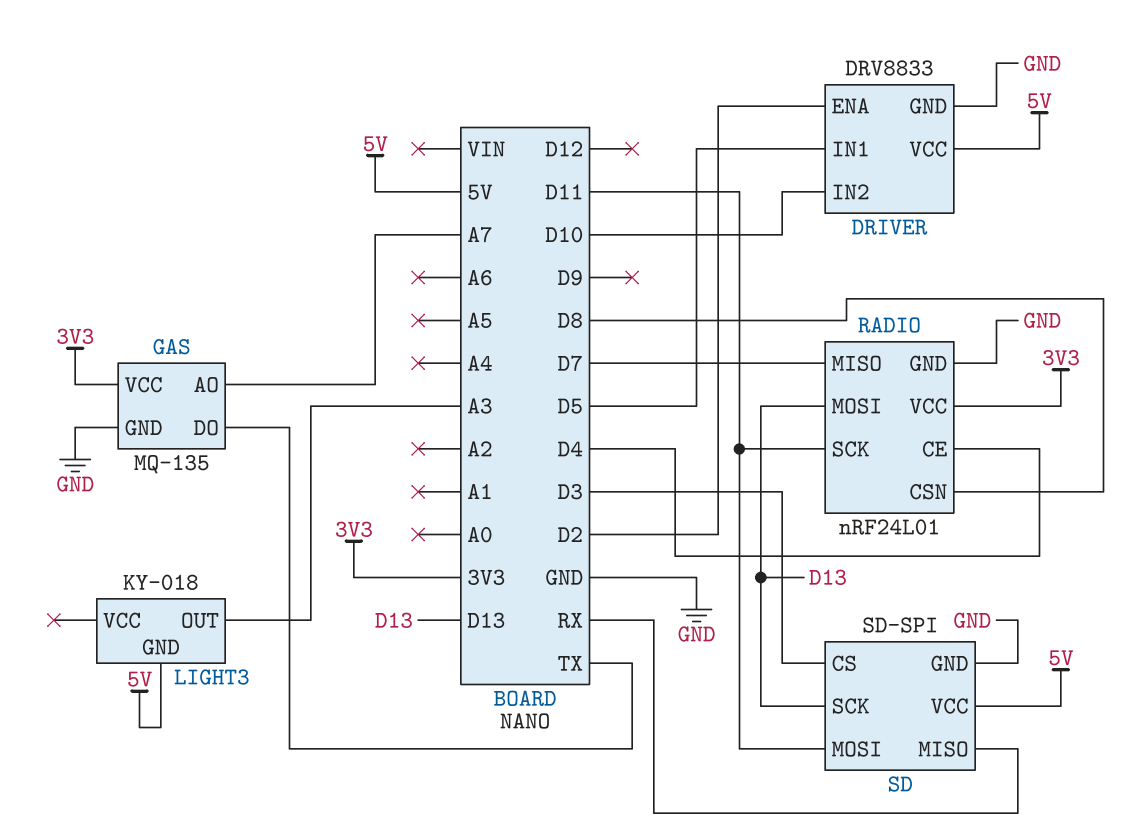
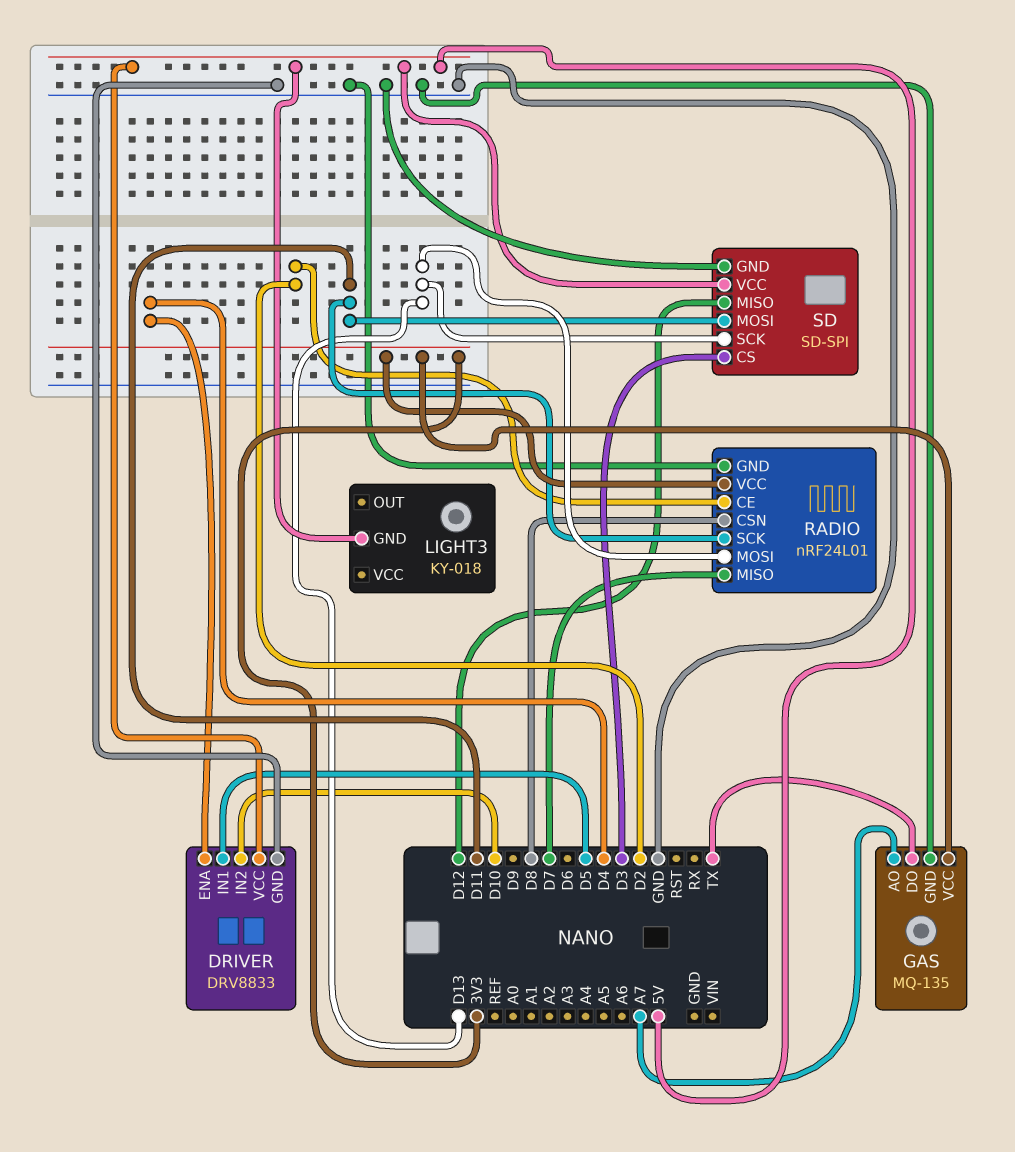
DRIVER pin ENA: D2 -> D4
LIGHT3 pin OUT: A3 -> none
RADIO pin CE: D4 -> D2
SD pin MISO: RX -> D12

